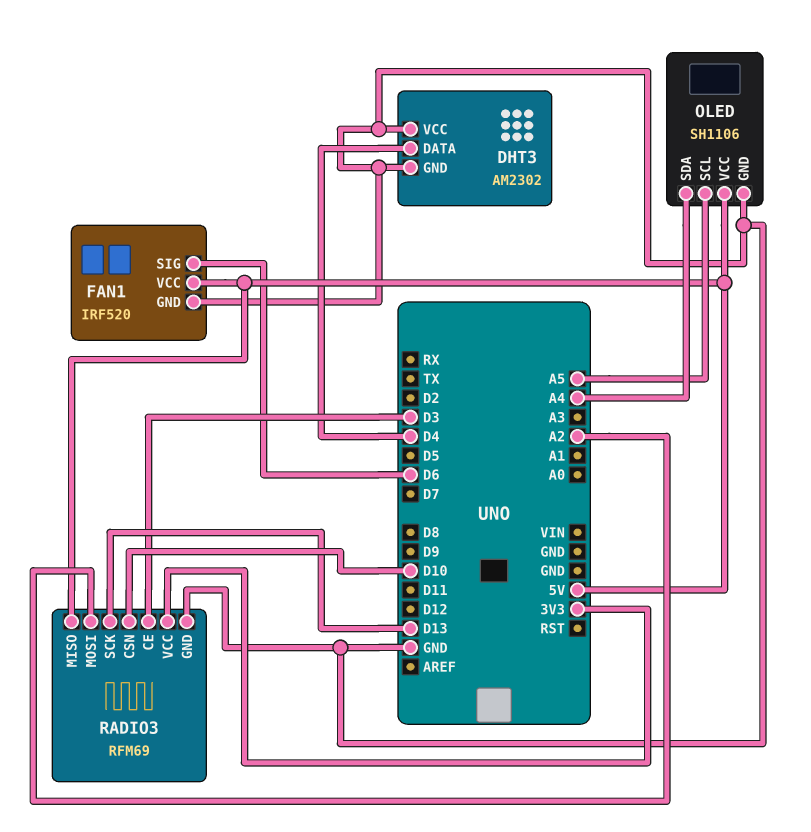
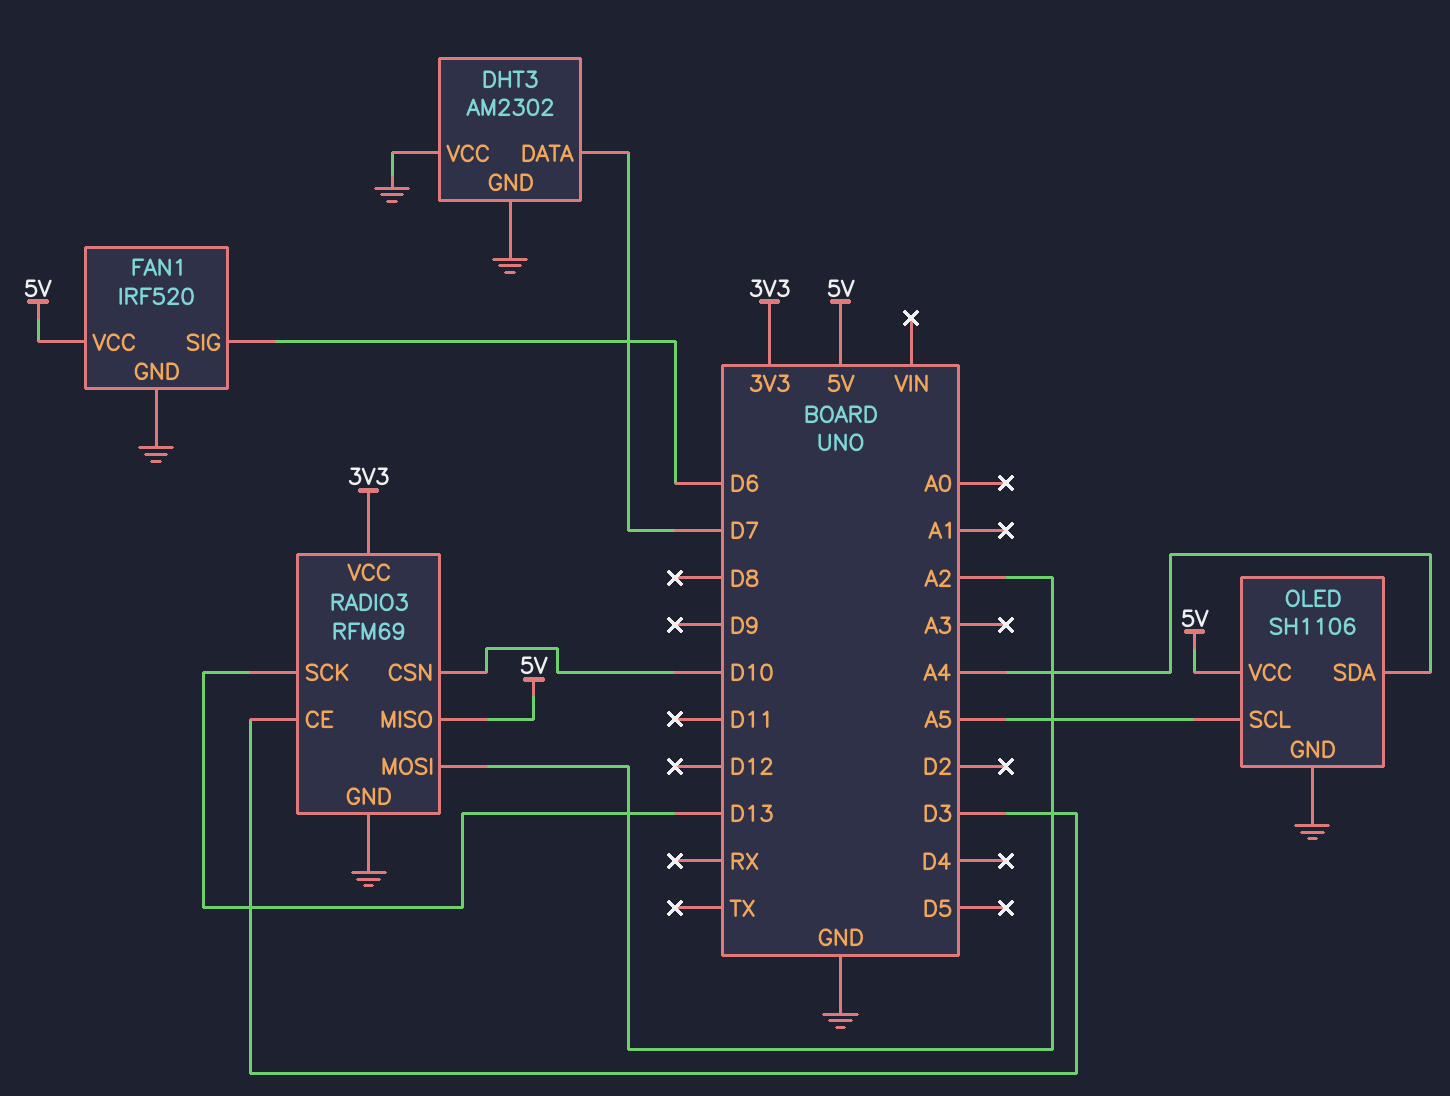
DHT3 pin DATA: D4 -> D7

